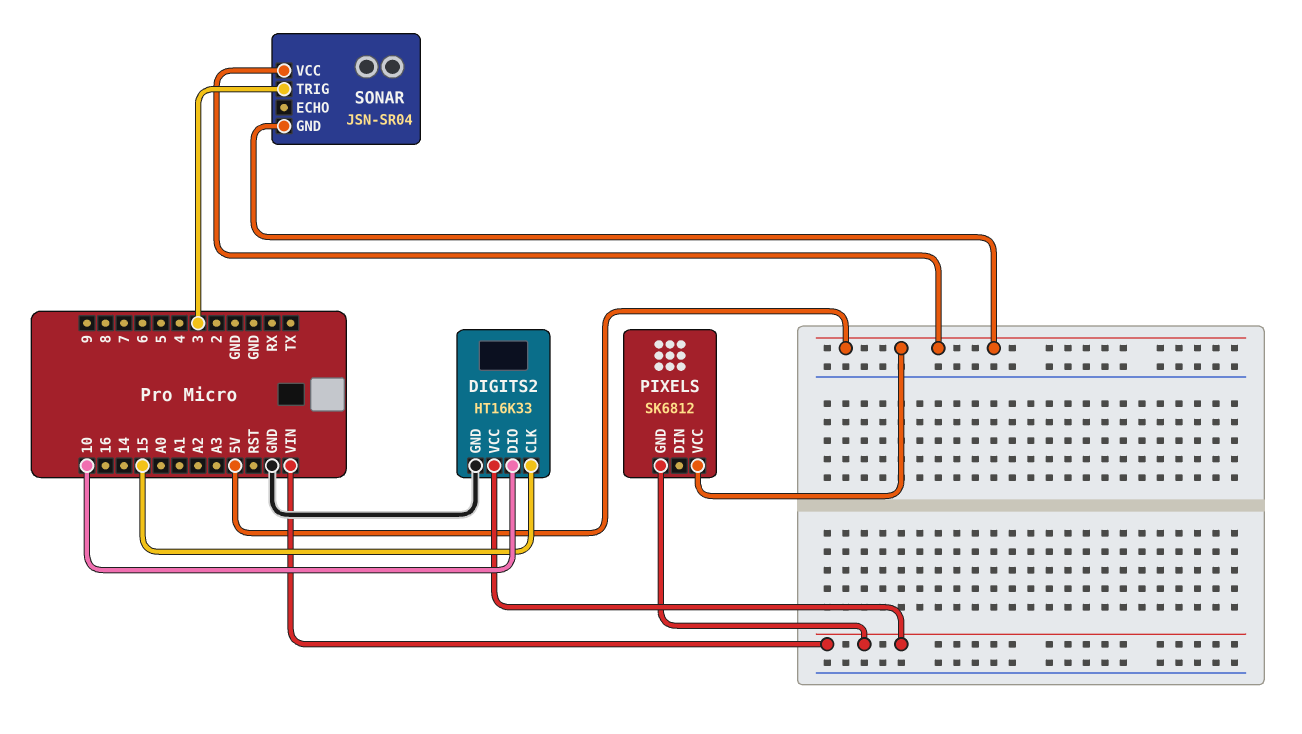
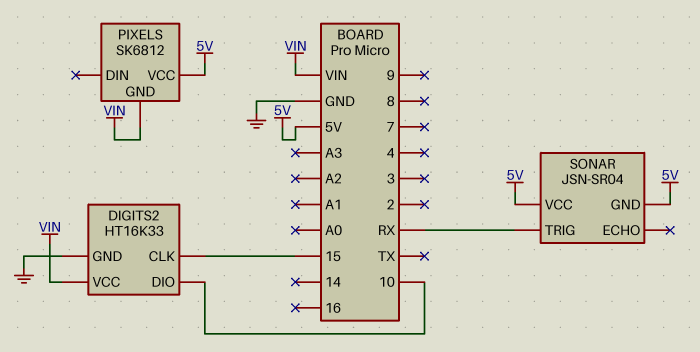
SONAR pin TRIG: 3 -> RX

